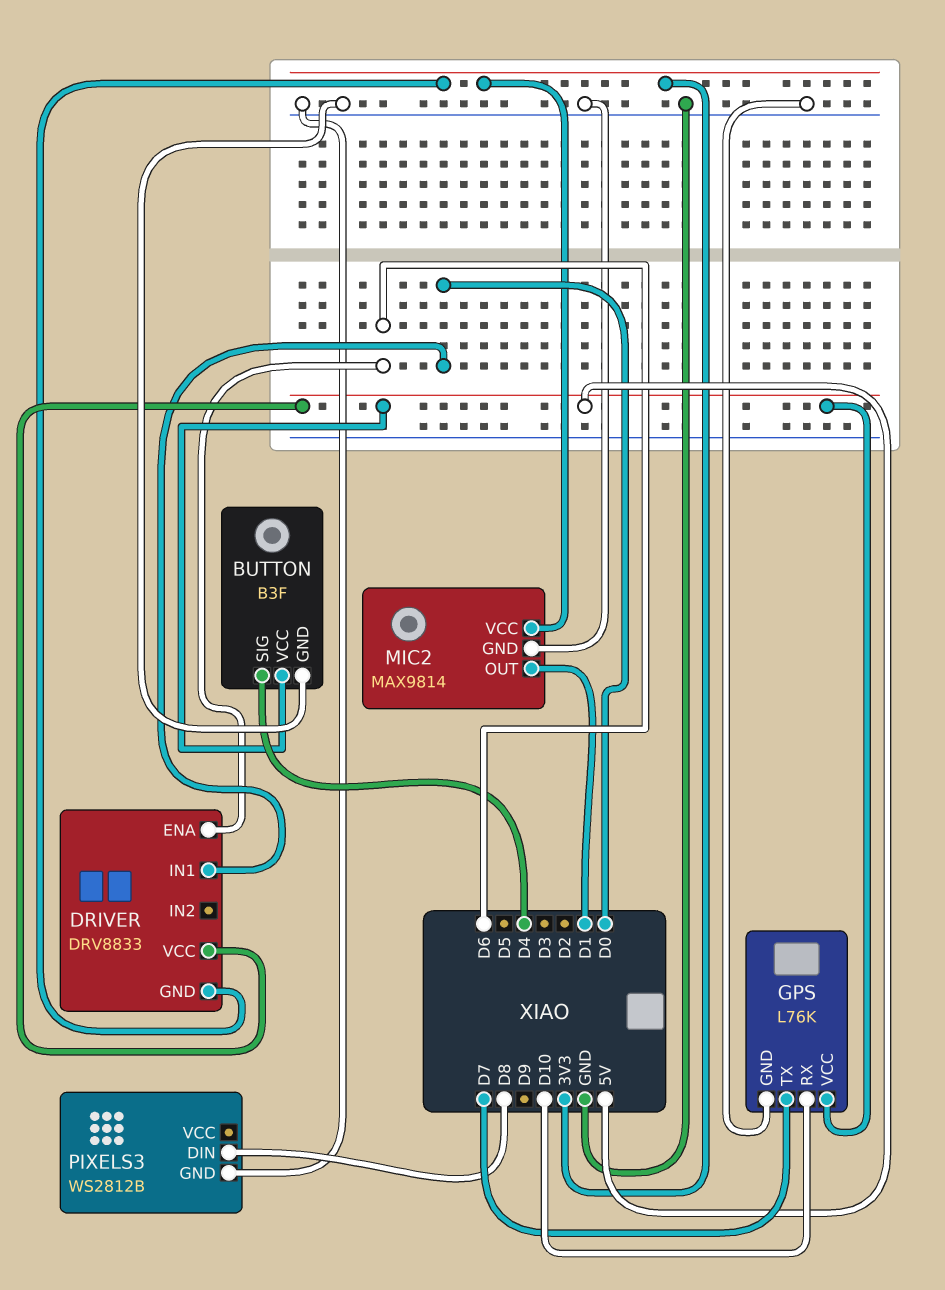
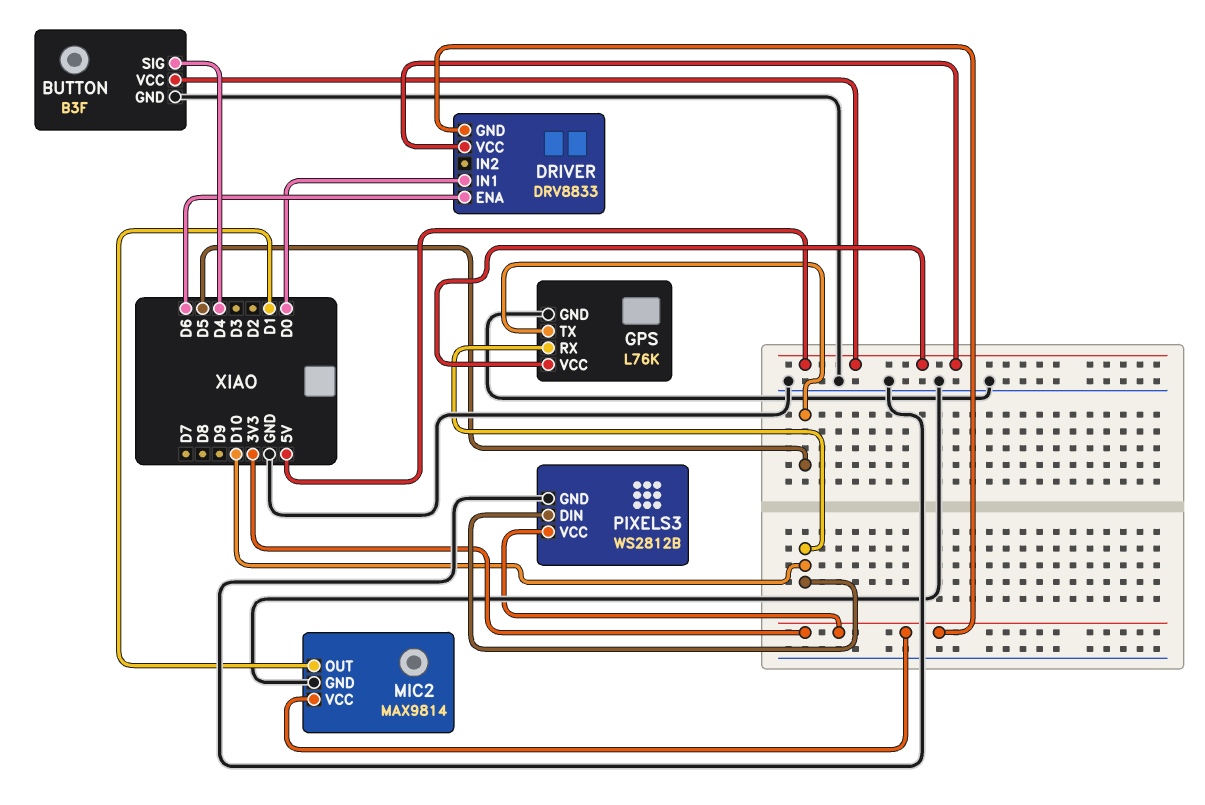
GPS pin TX: D7 -> D5
PIXELS3 pin DIN: D8 -> D10
PIXELS3 pin VCC: none -> 3V3

